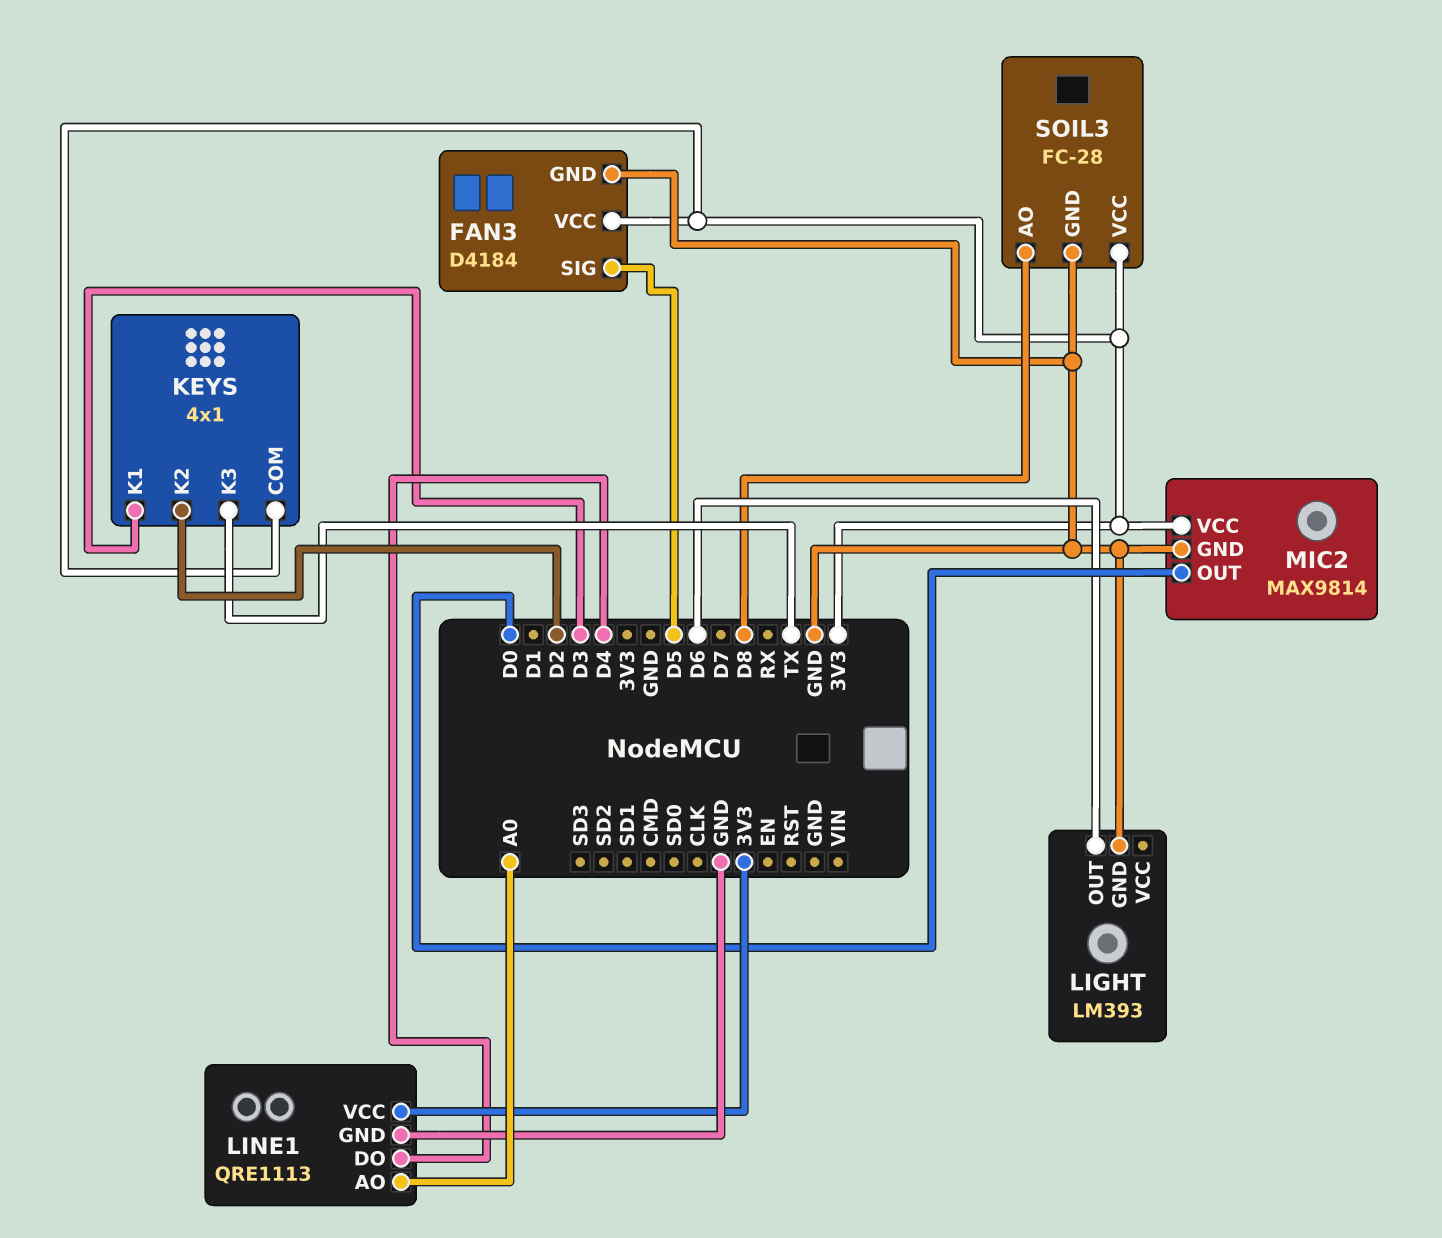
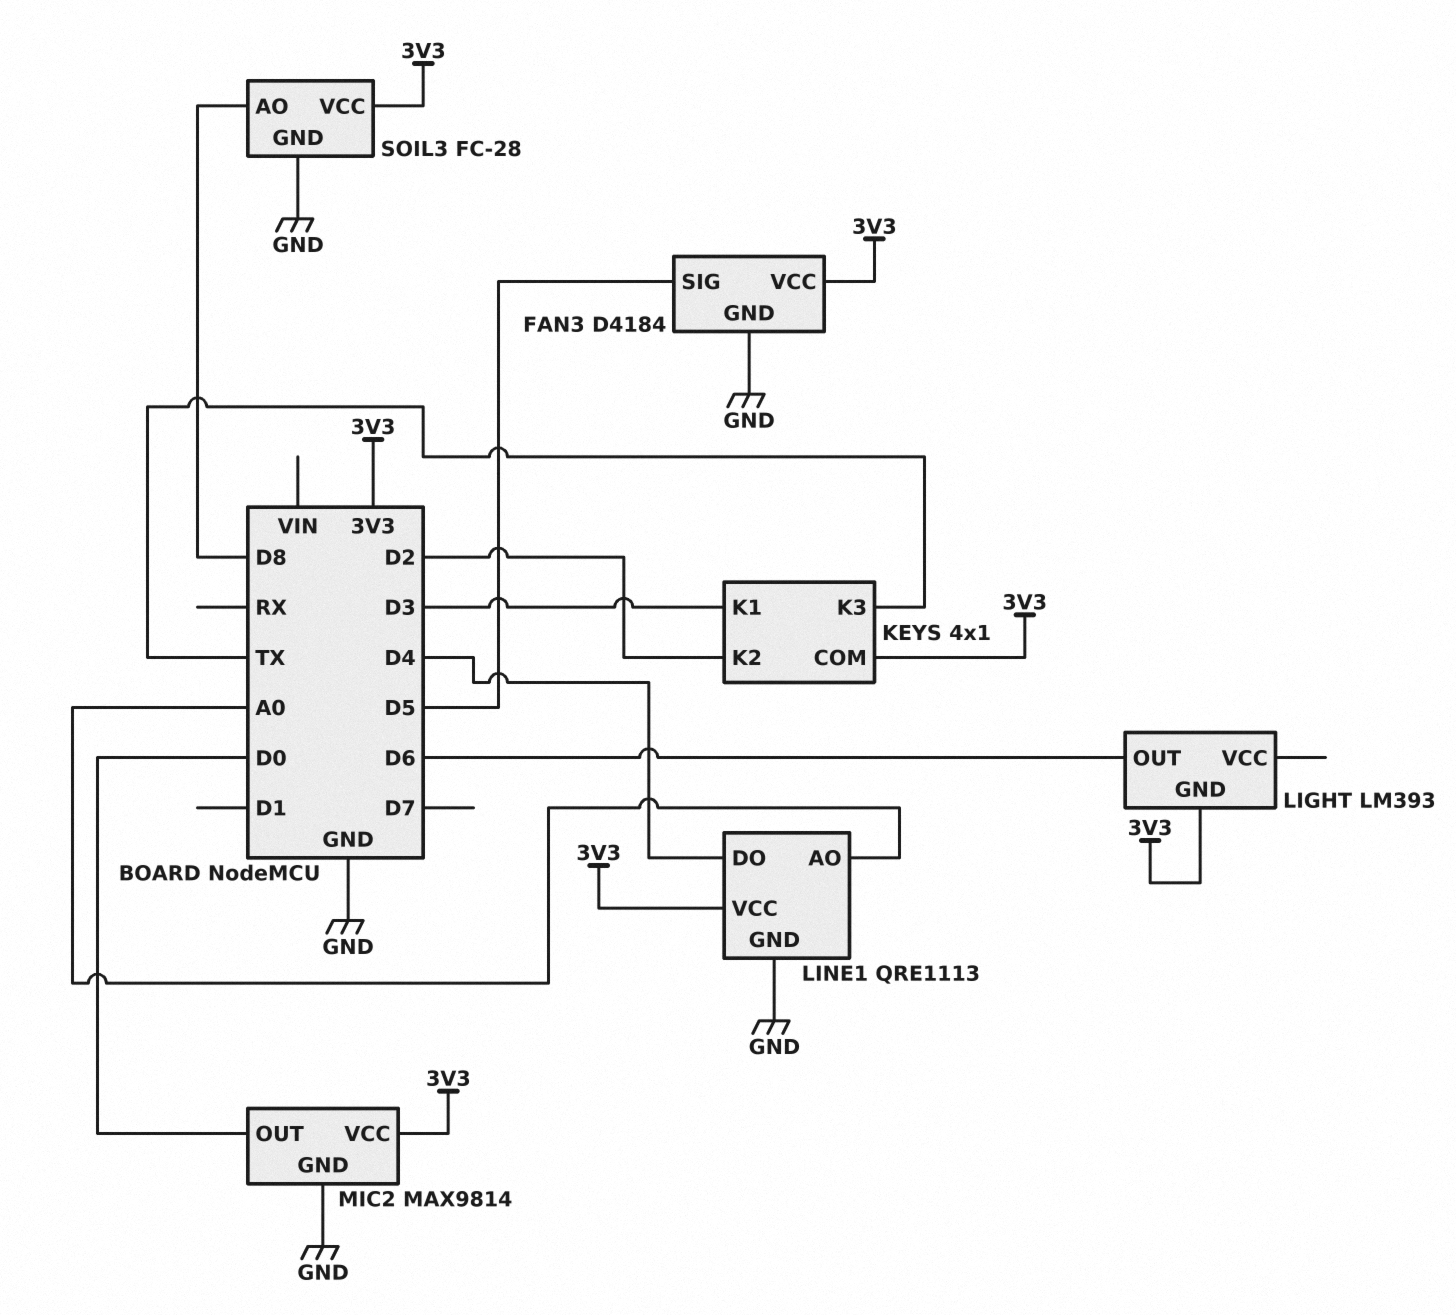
LIGHT pin GND: GND -> 3V3

